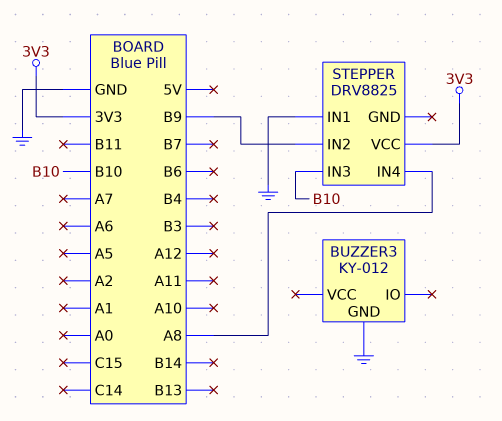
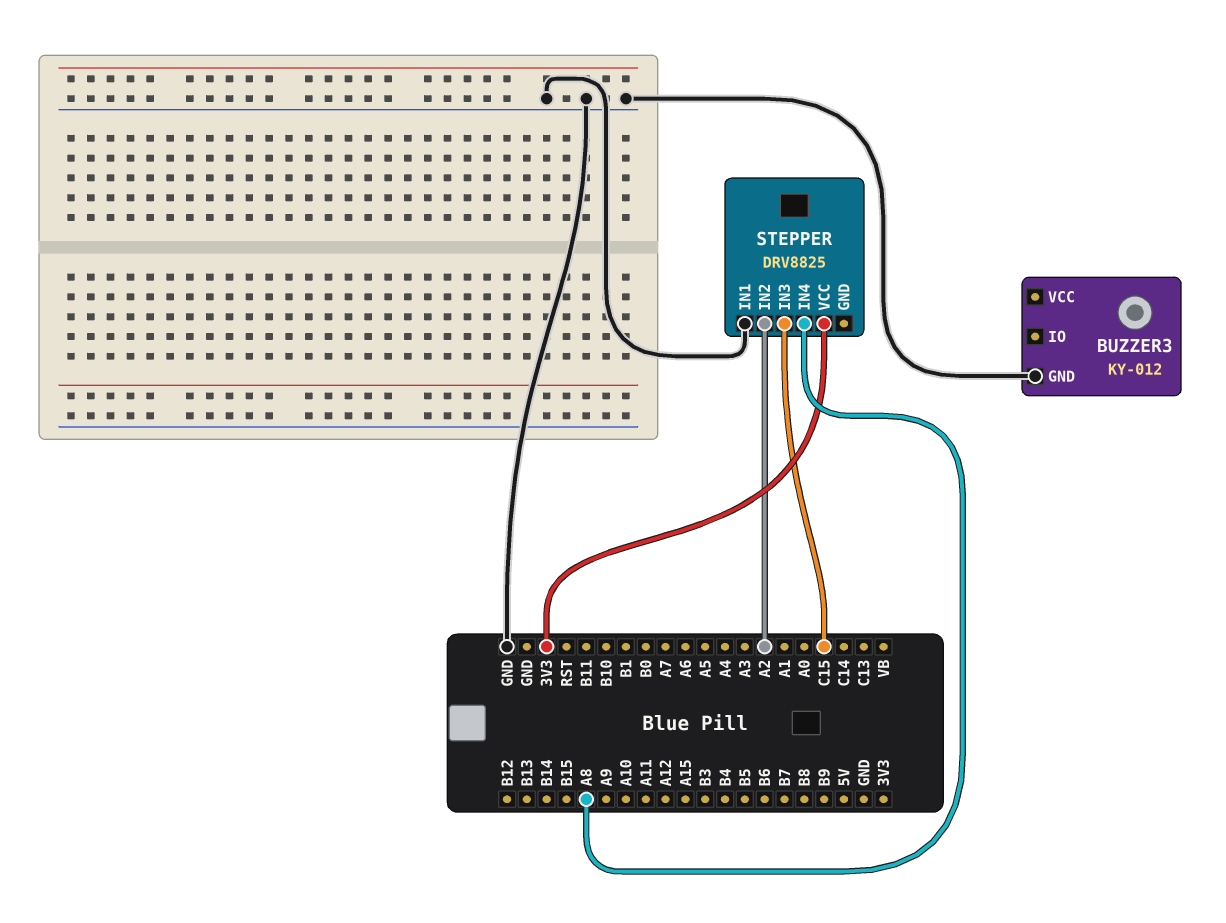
STEPPER pin IN2: B9 -> A2
STEPPER pin IN3: B10 -> C15

